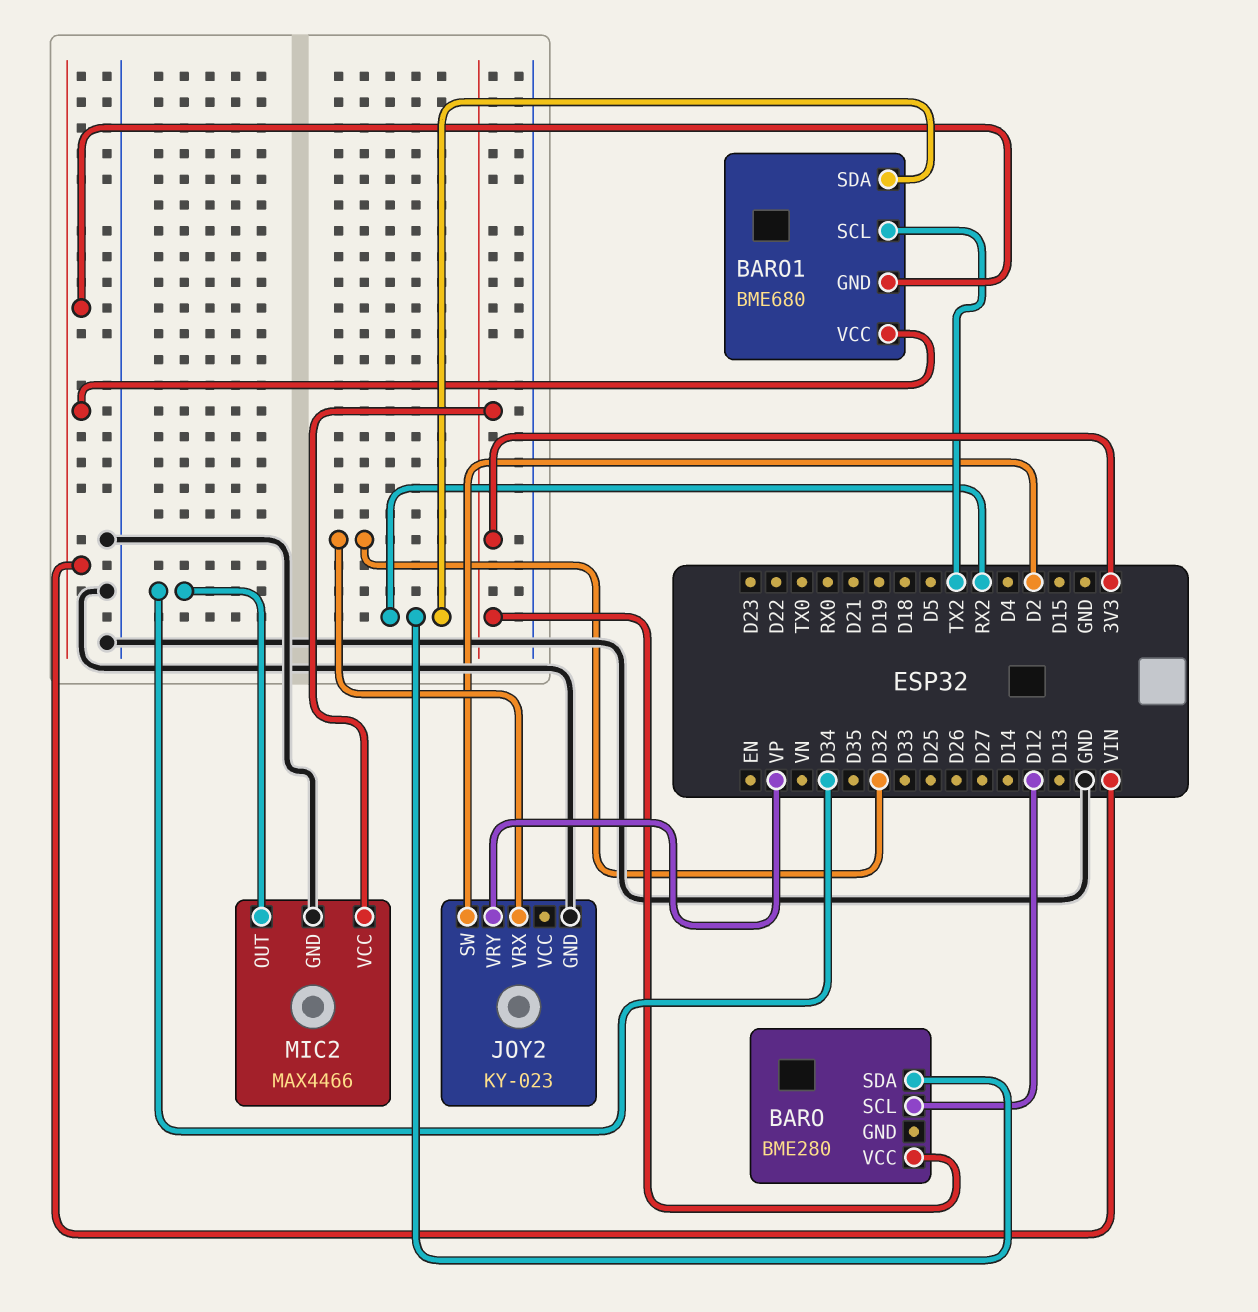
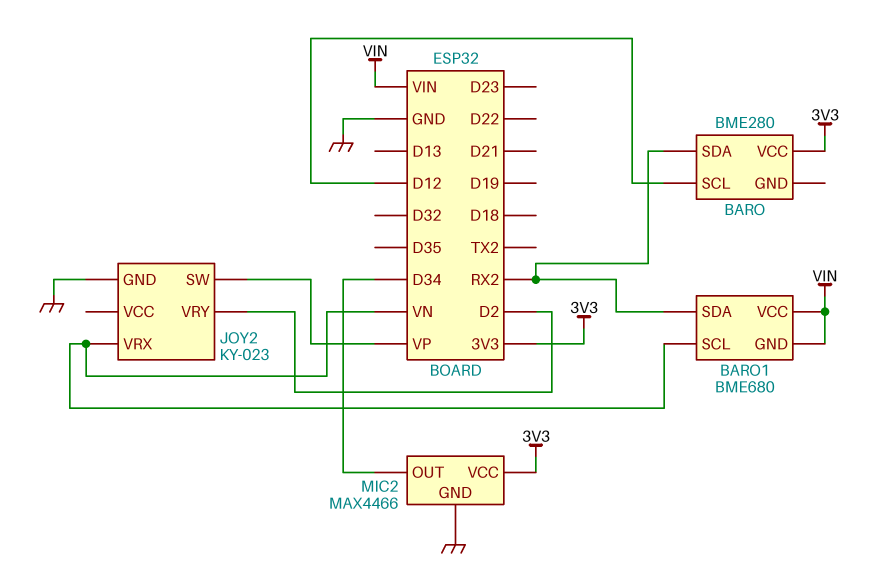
BARO1 pin SCL: TX2 -> VN
JOY2 pin SW: D2 -> VP
JOY2 pin VRX: D32 -> VN
JOY2 pin VRY: VP -> D2

